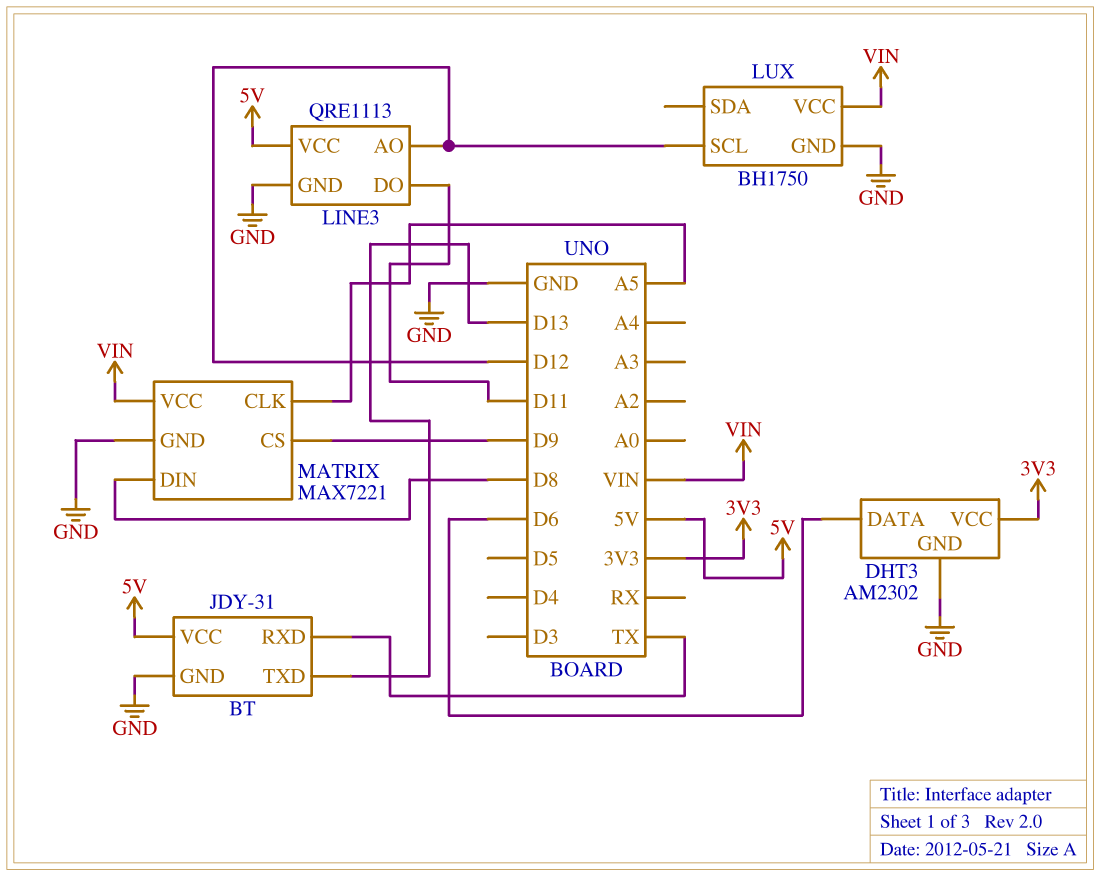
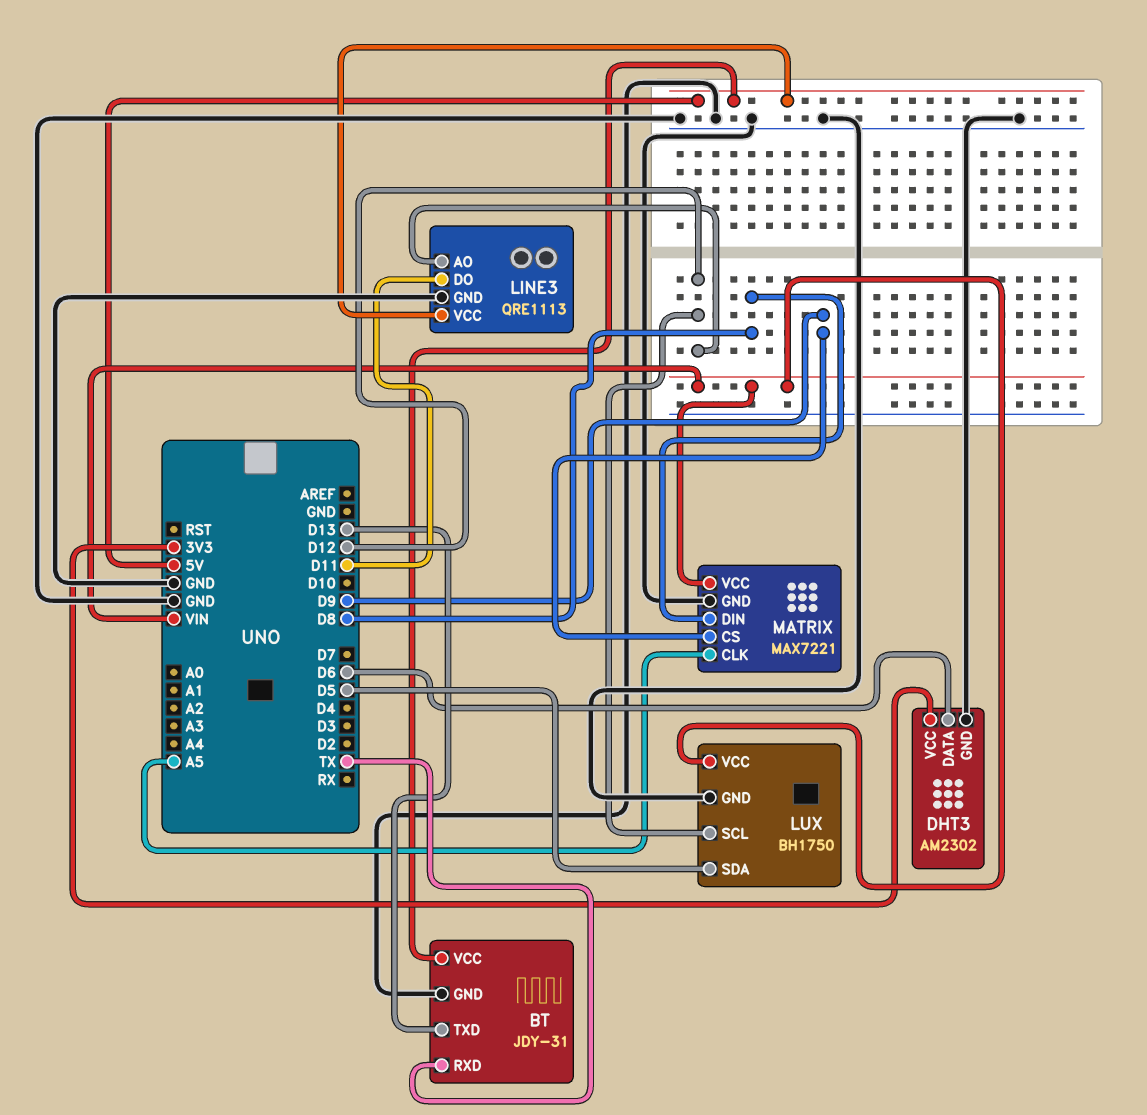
LUX pin SDA: none -> D5

